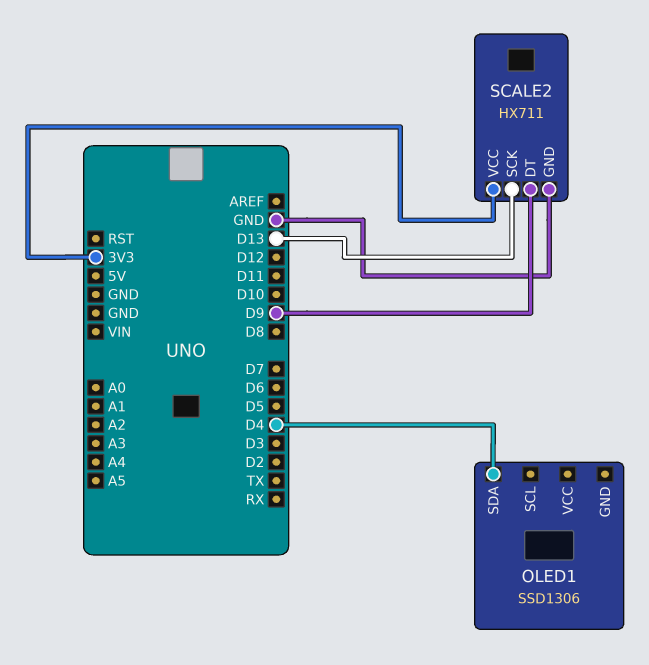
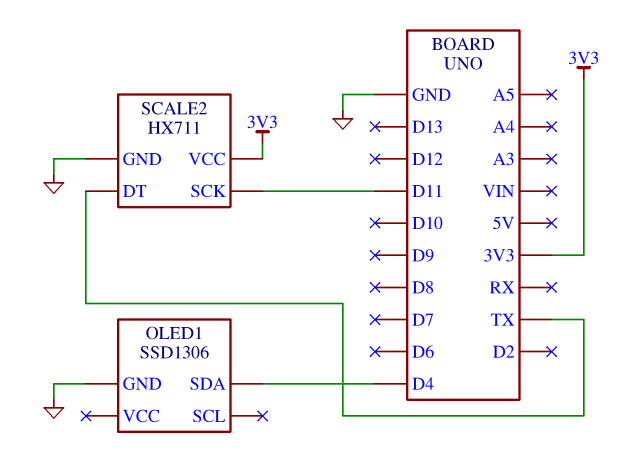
OLED1 pin GND: none -> GND
SCALE2 pin DT: D9 -> TX
SCALE2 pin SCK: D13 -> D11

